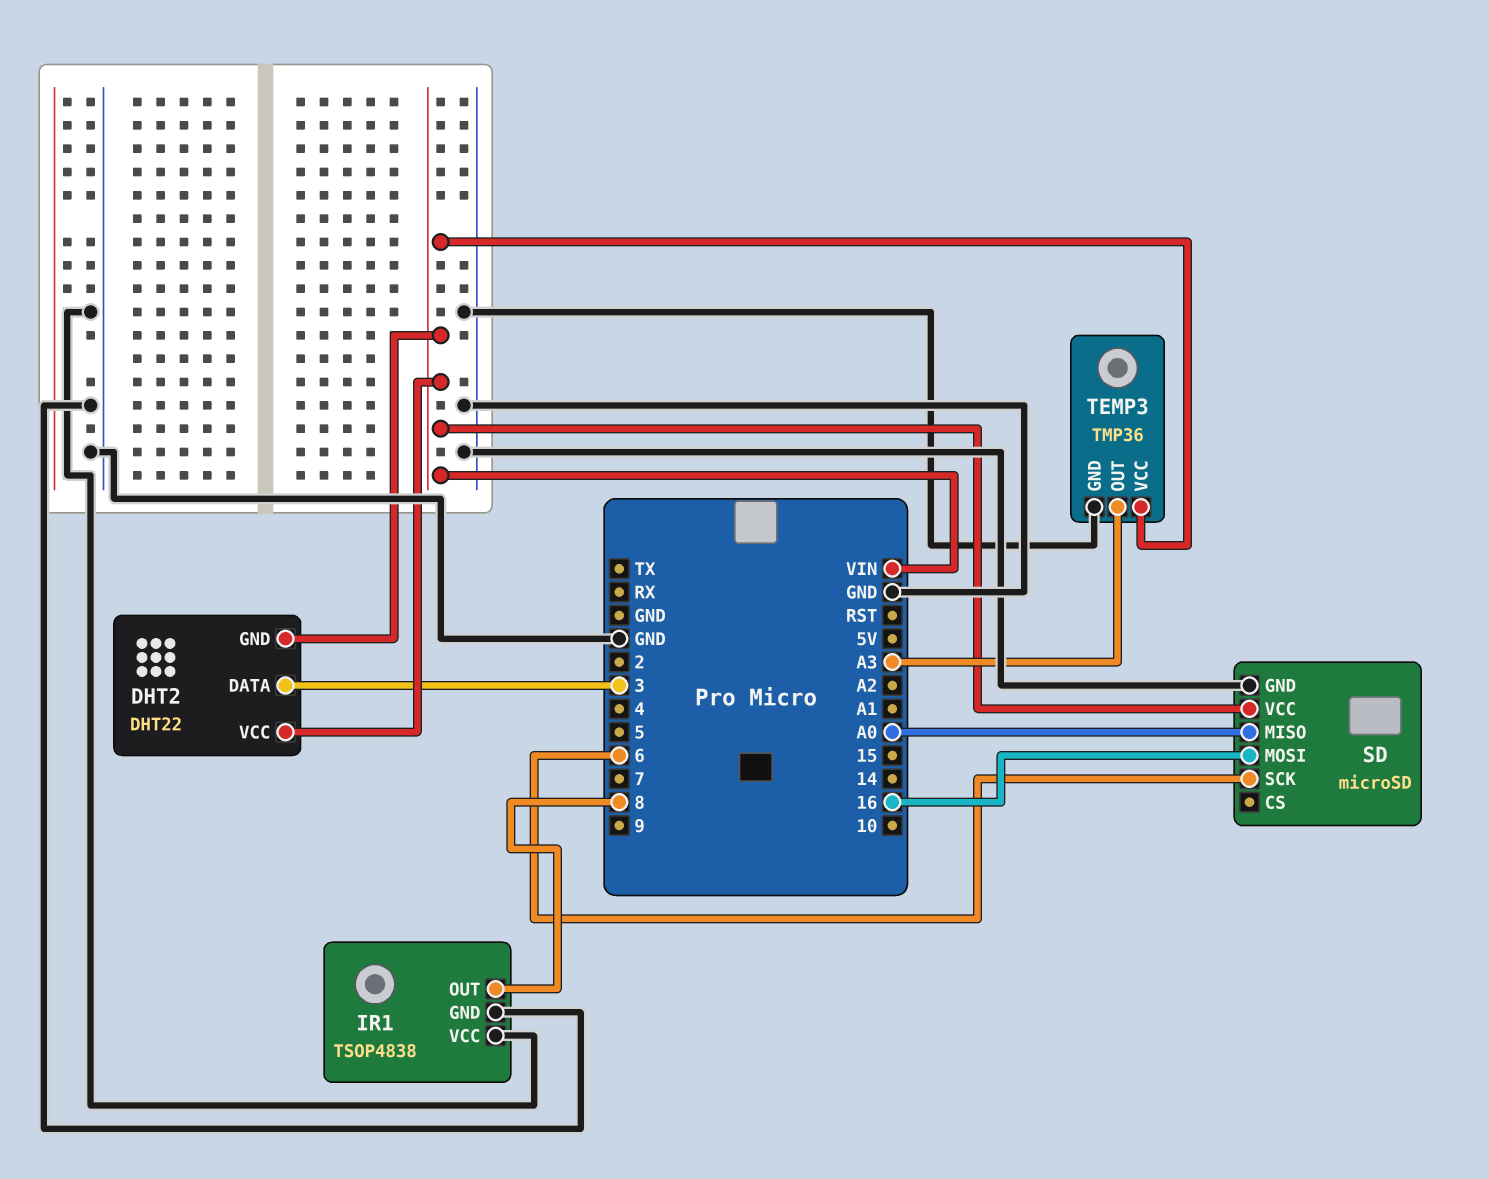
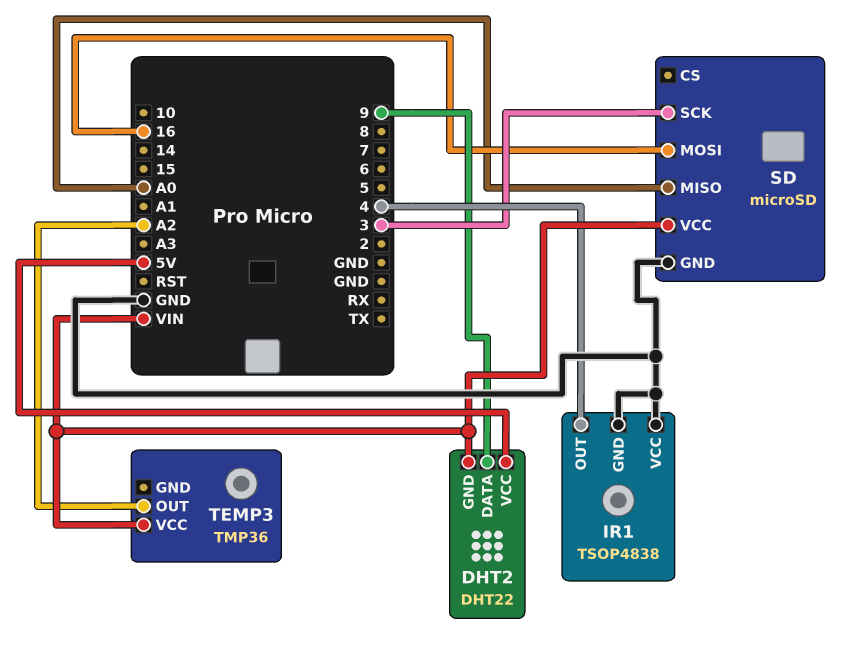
DHT2 pin DATA: 3 -> 9
DHT2 pin VCC: VIN -> 5V
IR1 pin OUT: 8 -> 4
SD pin SCK: 6 -> 3
TEMP3 pin GND: GND -> none
TEMP3 pin OUT: A3 -> A2

